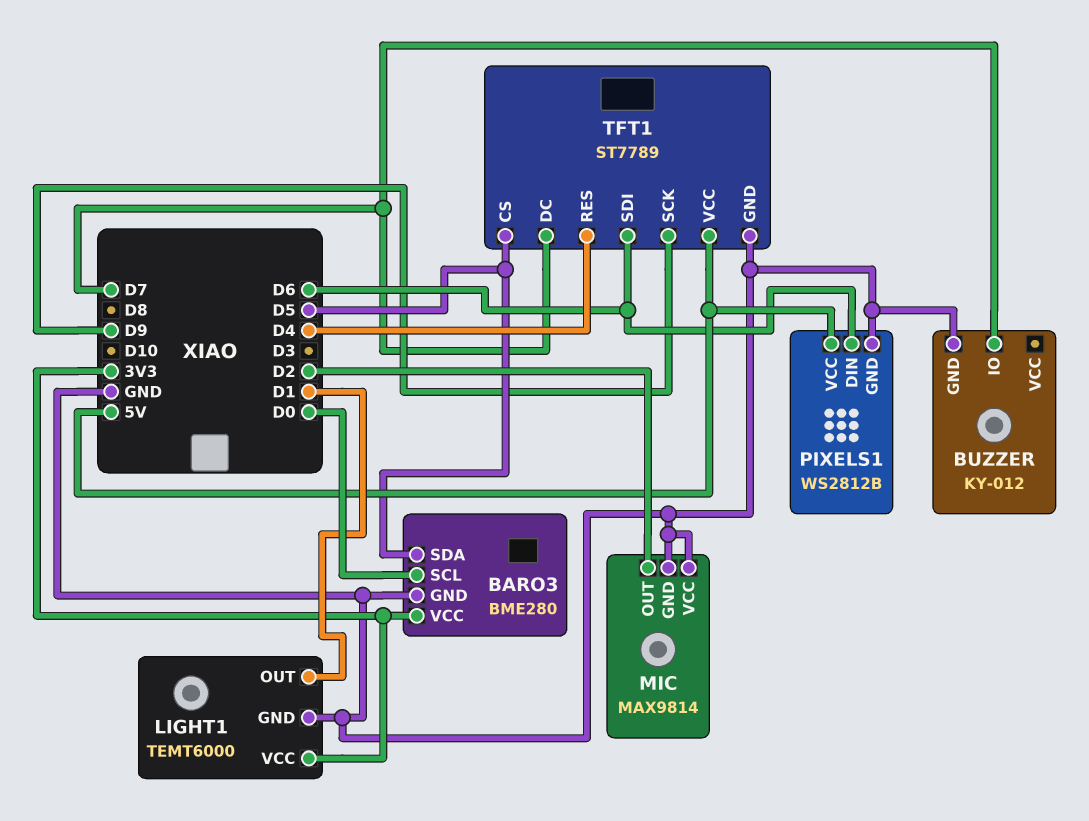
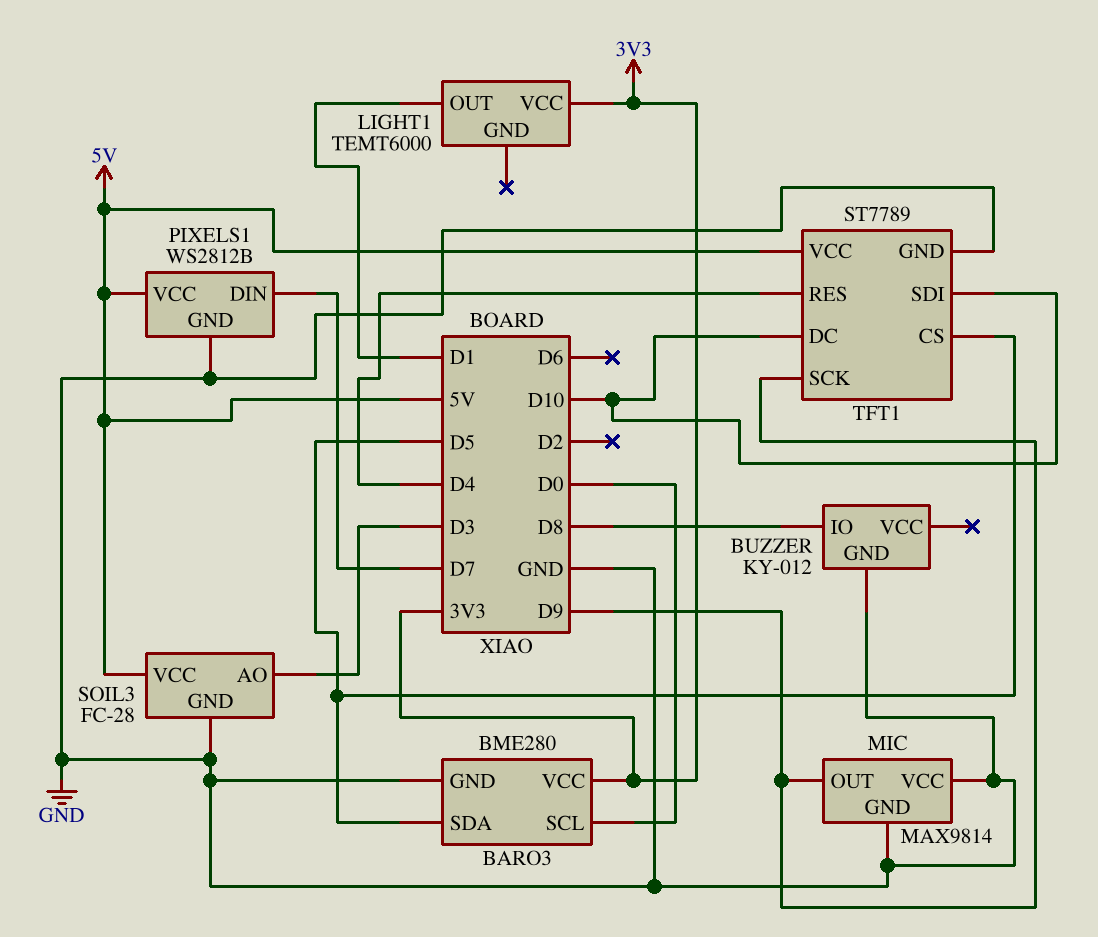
BUZZER pin IO: D7 -> D8
LIGHT1 pin GND: GND -> none
MIC pin OUT: D2 -> D9
PIXELS1 pin DIN: D6 -> D7
SOIL3: none -> FC-28
SOIL3 pin AO: none -> D3
SOIL3 pin GND: none -> GND
SOIL3 pin VCC: none -> 5V
TFT1 pin DC: D7 -> D10
TFT1 pin SDI: D6 -> D10

